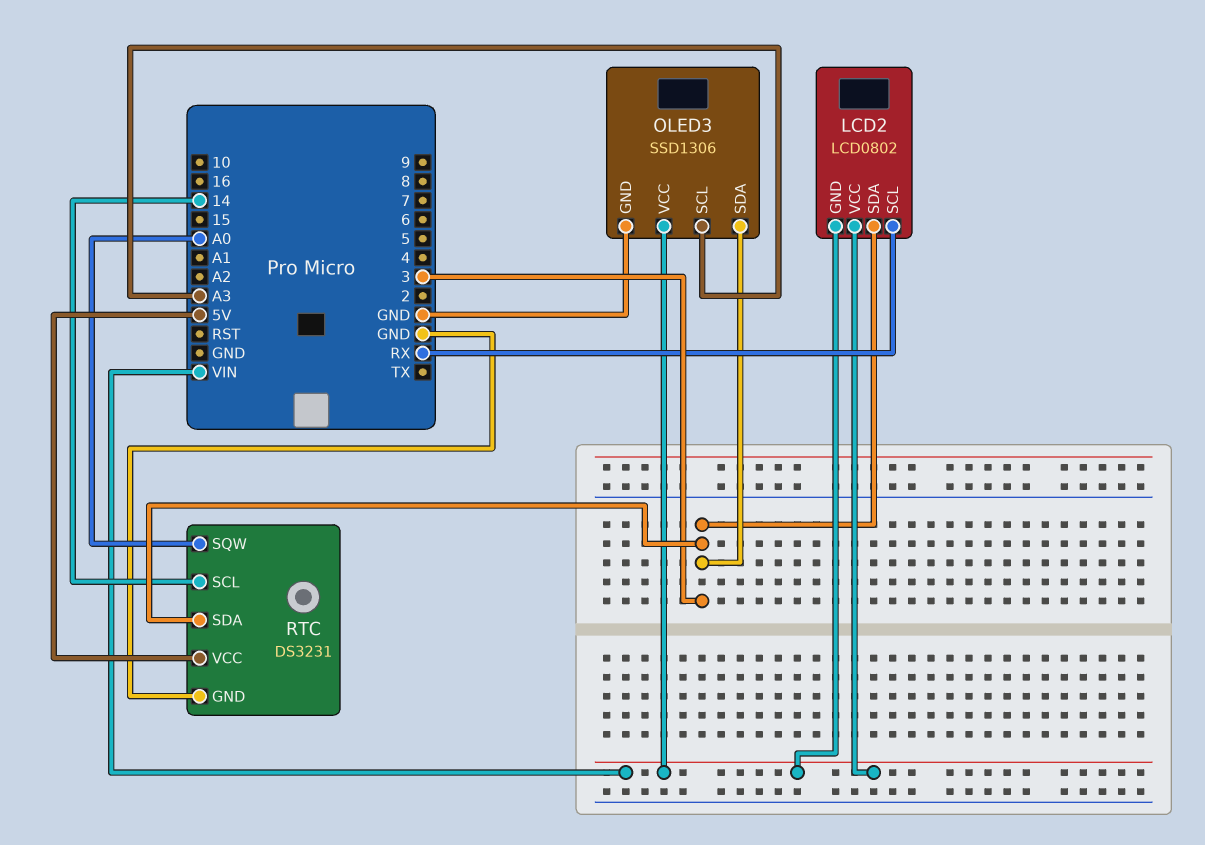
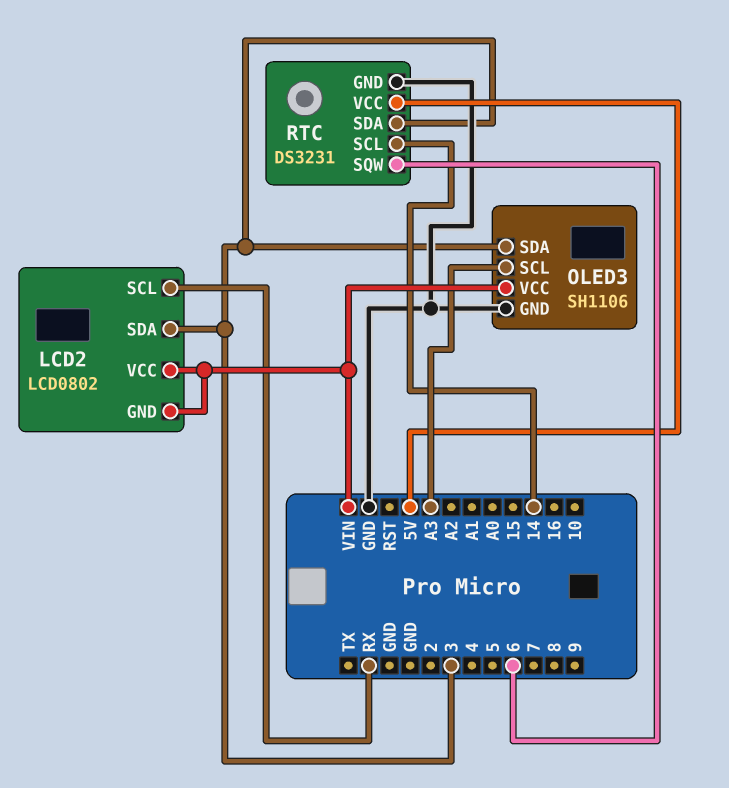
OLED3: SSD1306 -> SH1106
RTC pin SQW: A0 -> 6

